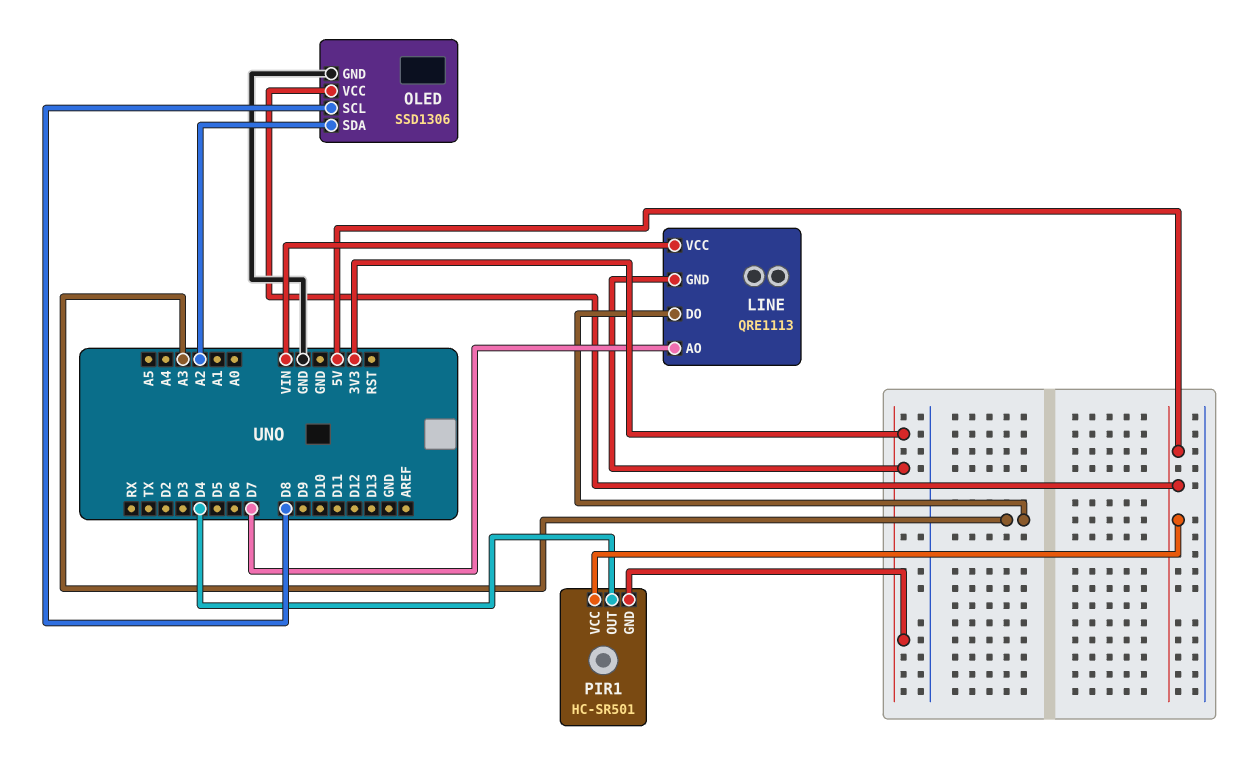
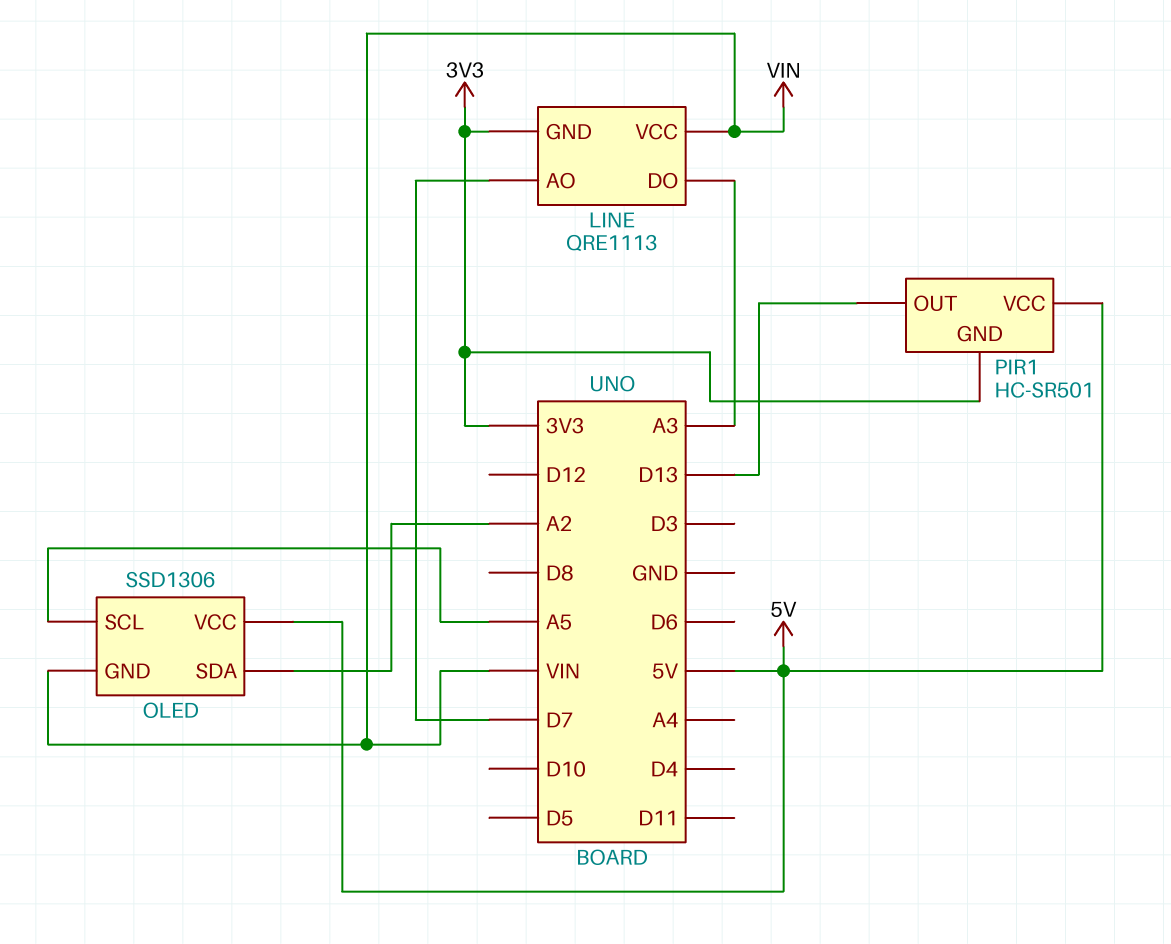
OLED pin GND: GND -> VIN
OLED pin SCL: D8 -> A5
PIR1 pin OUT: D4 -> D13

